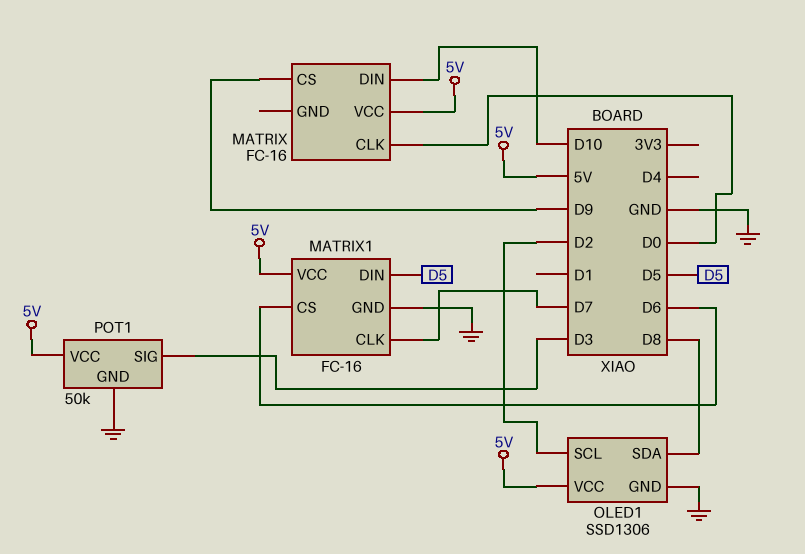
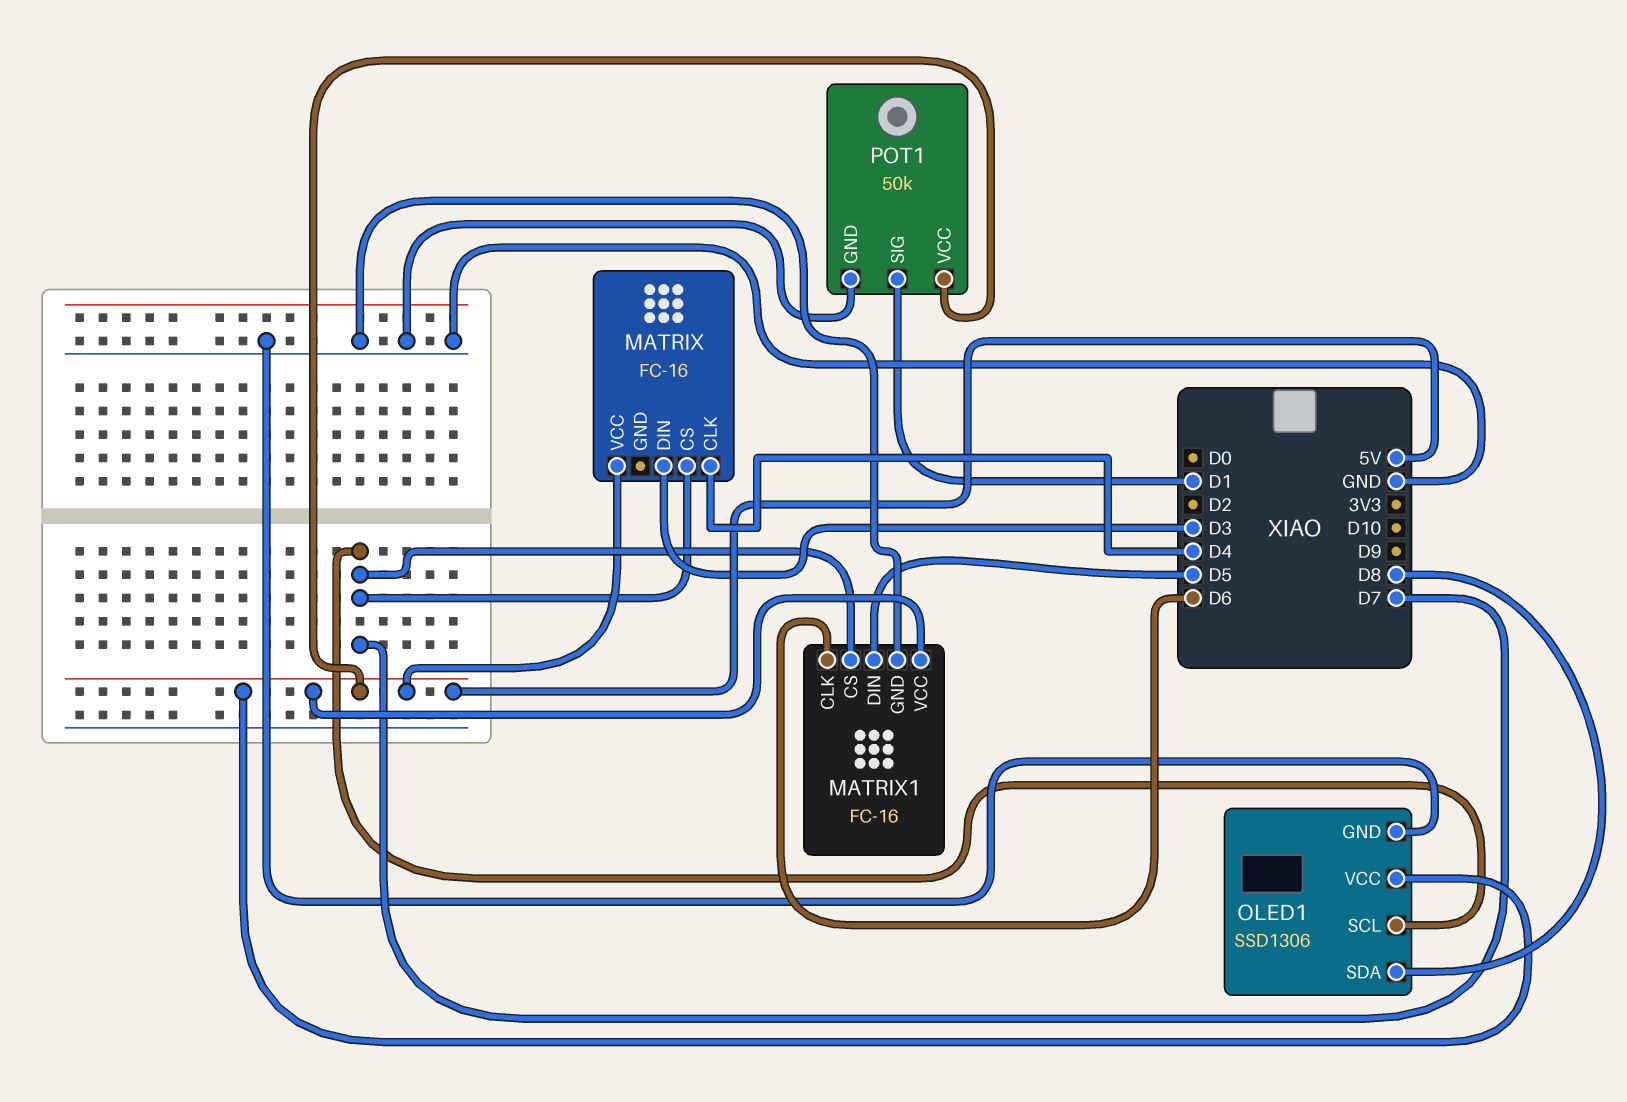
MATRIX pin CLK: D0 -> D4
MATRIX pin CS: D9 -> D7
MATRIX pin DIN: D10 -> D3
MATRIX1 pin CLK: D7 -> D6
MATRIX1 pin CS: D6 -> D7
OLED1 pin SCL: D2 -> D7
POT1 pin SIG: D3 -> D1

